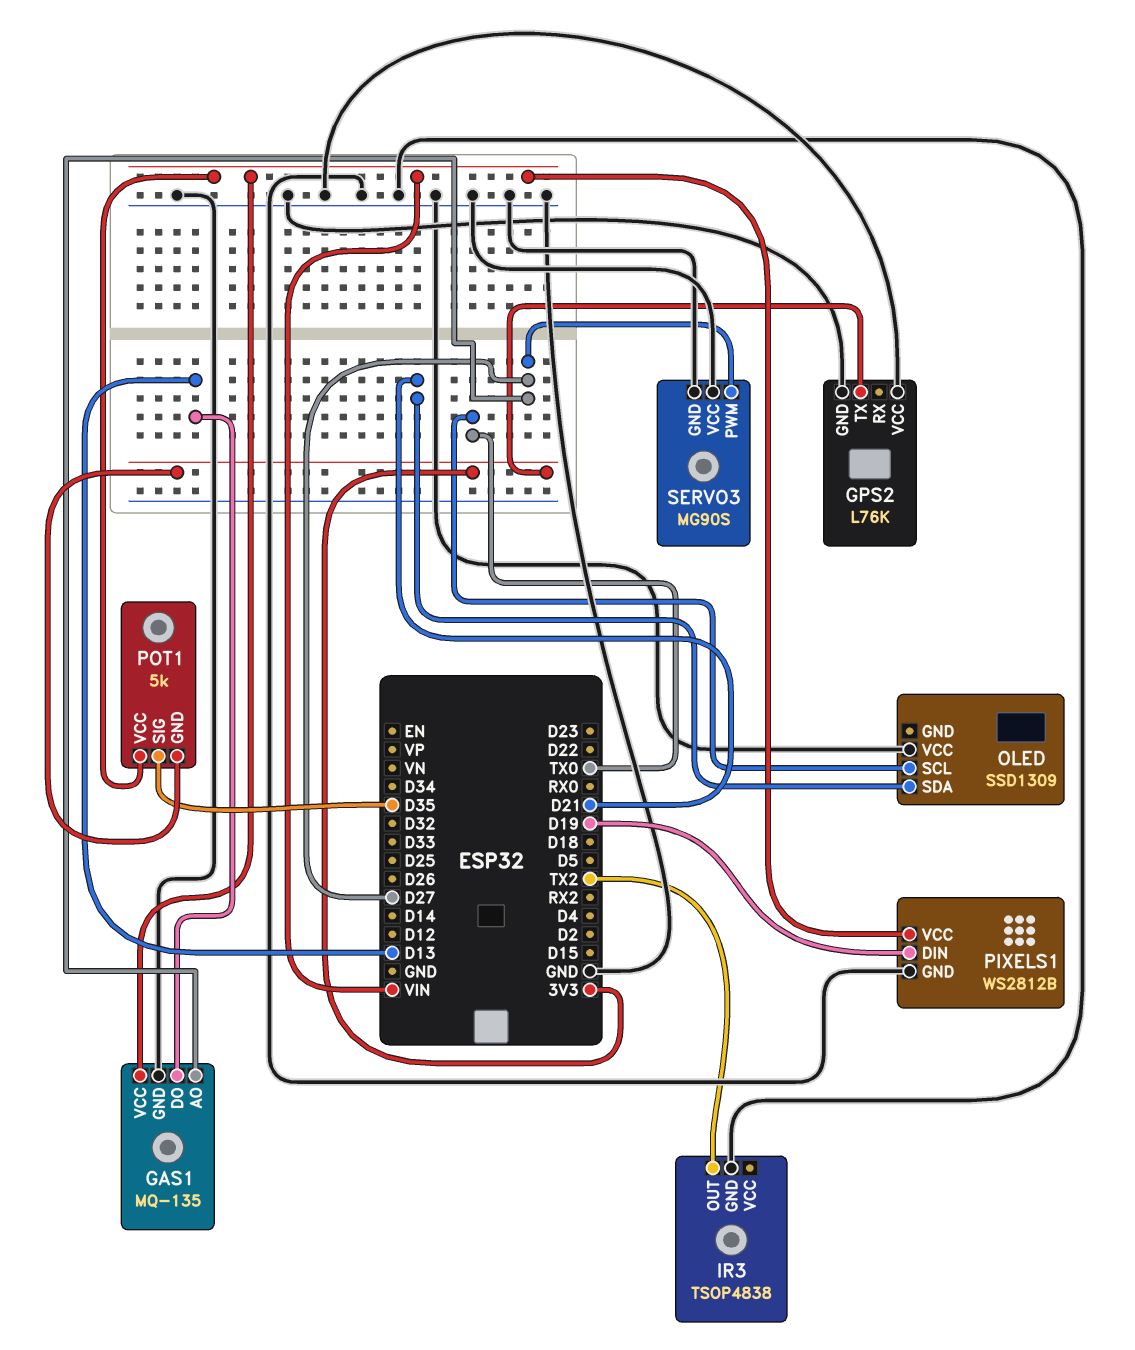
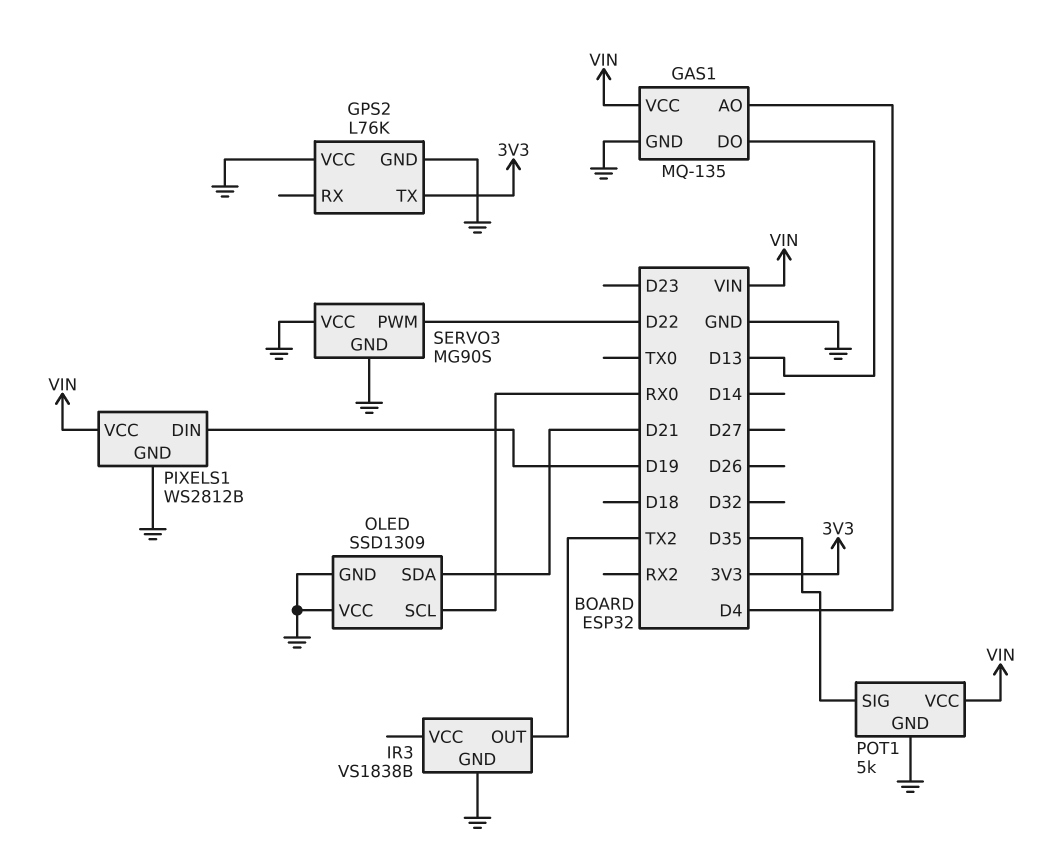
GAS1 pin AO: D27 -> D4
IR3: TSOP4838 -> VS1838B
OLED pin GND: none -> GND
OLED pin SCL: TX0 -> RX0
POT1 pin GND: 3V3 -> GND
SERVO3 pin PWM: D27 -> D22

